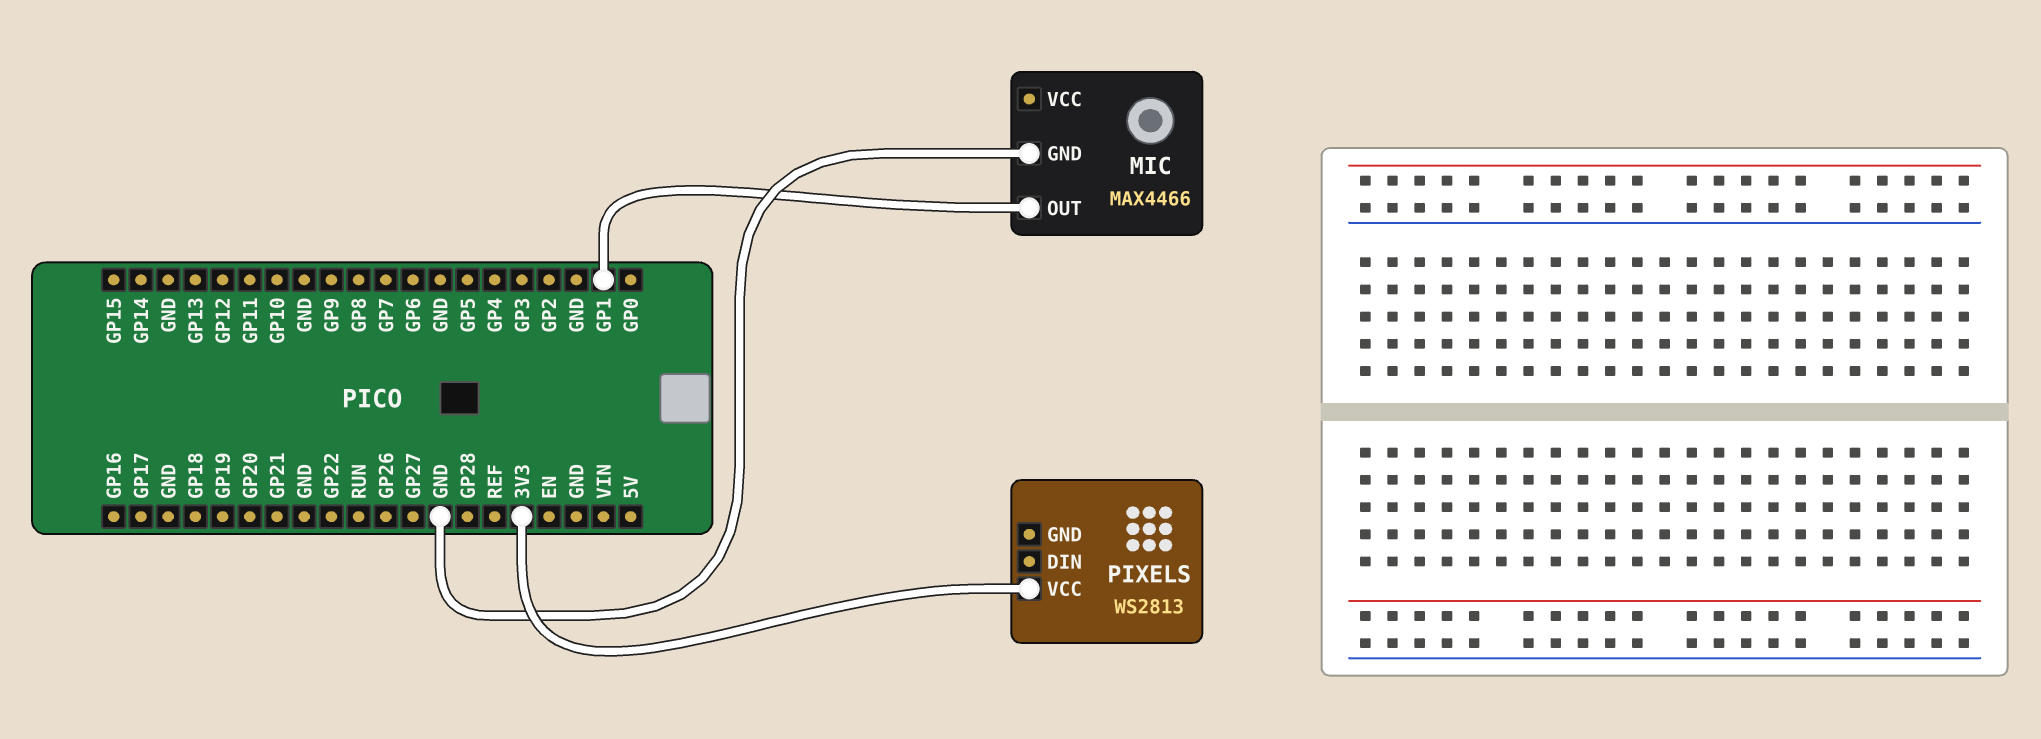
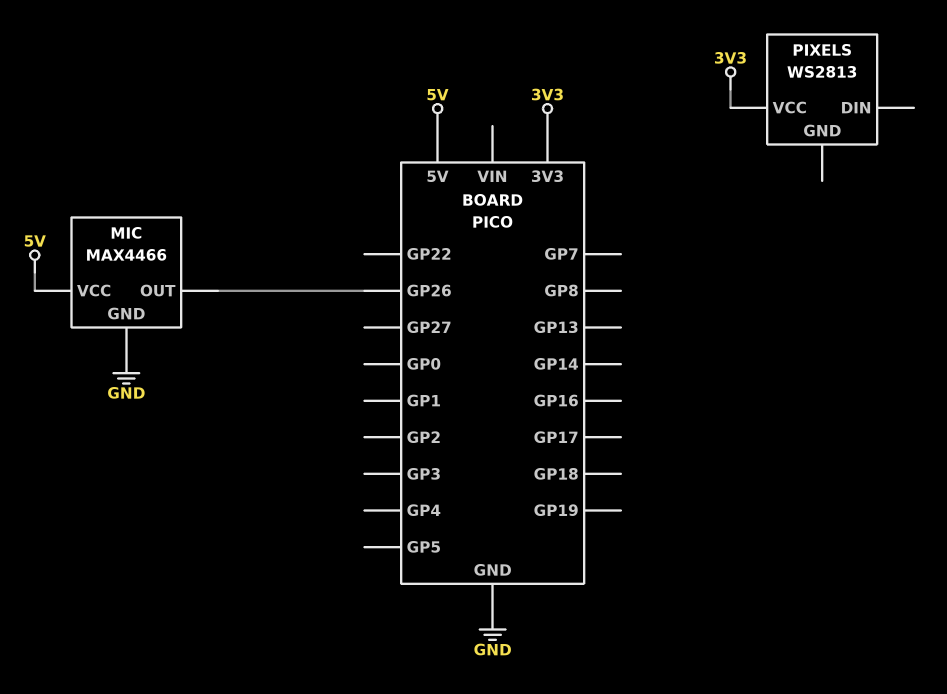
MIC pin OUT: GP1 -> GP26
MIC pin VCC: none -> 5V

